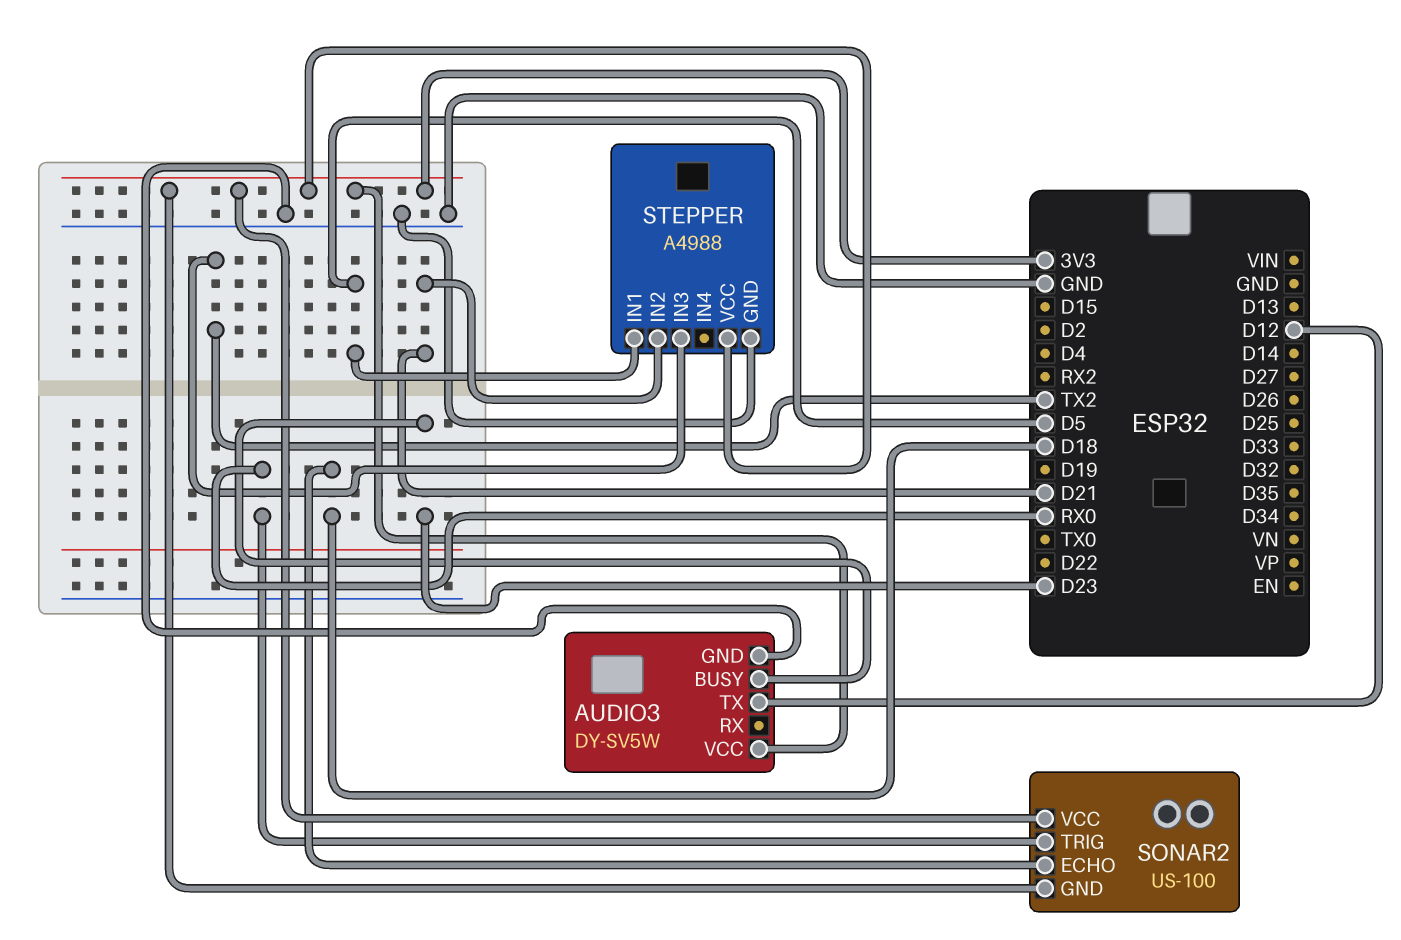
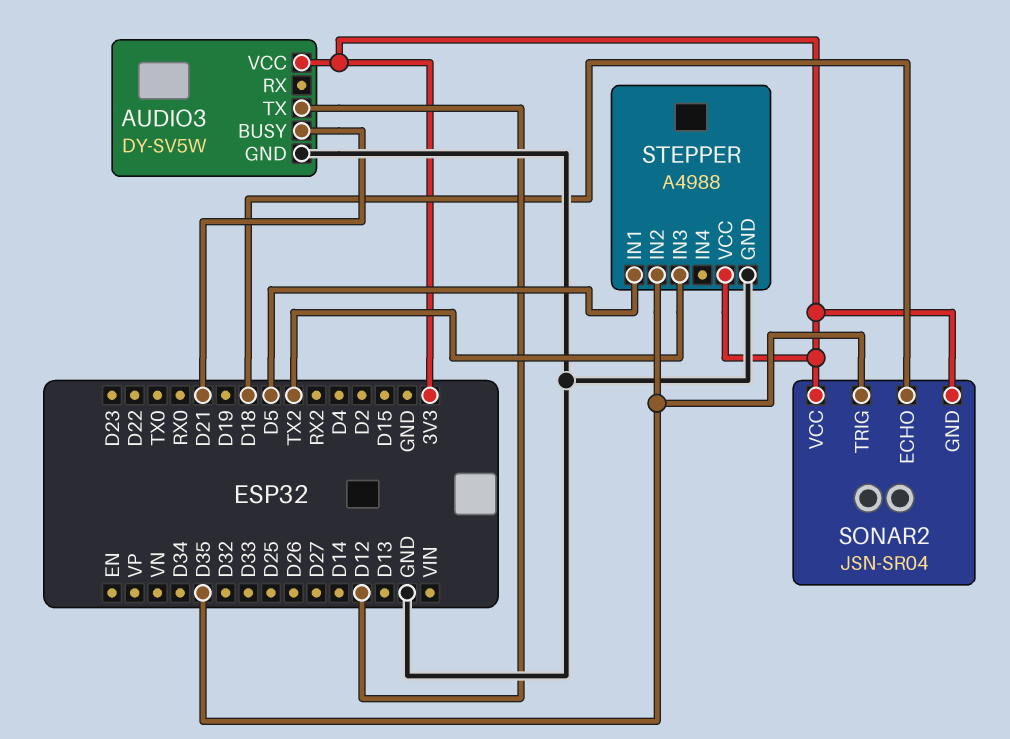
AUDIO3 pin BUSY: D23 -> D21
SONAR2: US-100 -> JSN-SR04
SONAR2 pin TRIG: RX0 -> D35
STEPPER pin IN2: D21 -> D35

